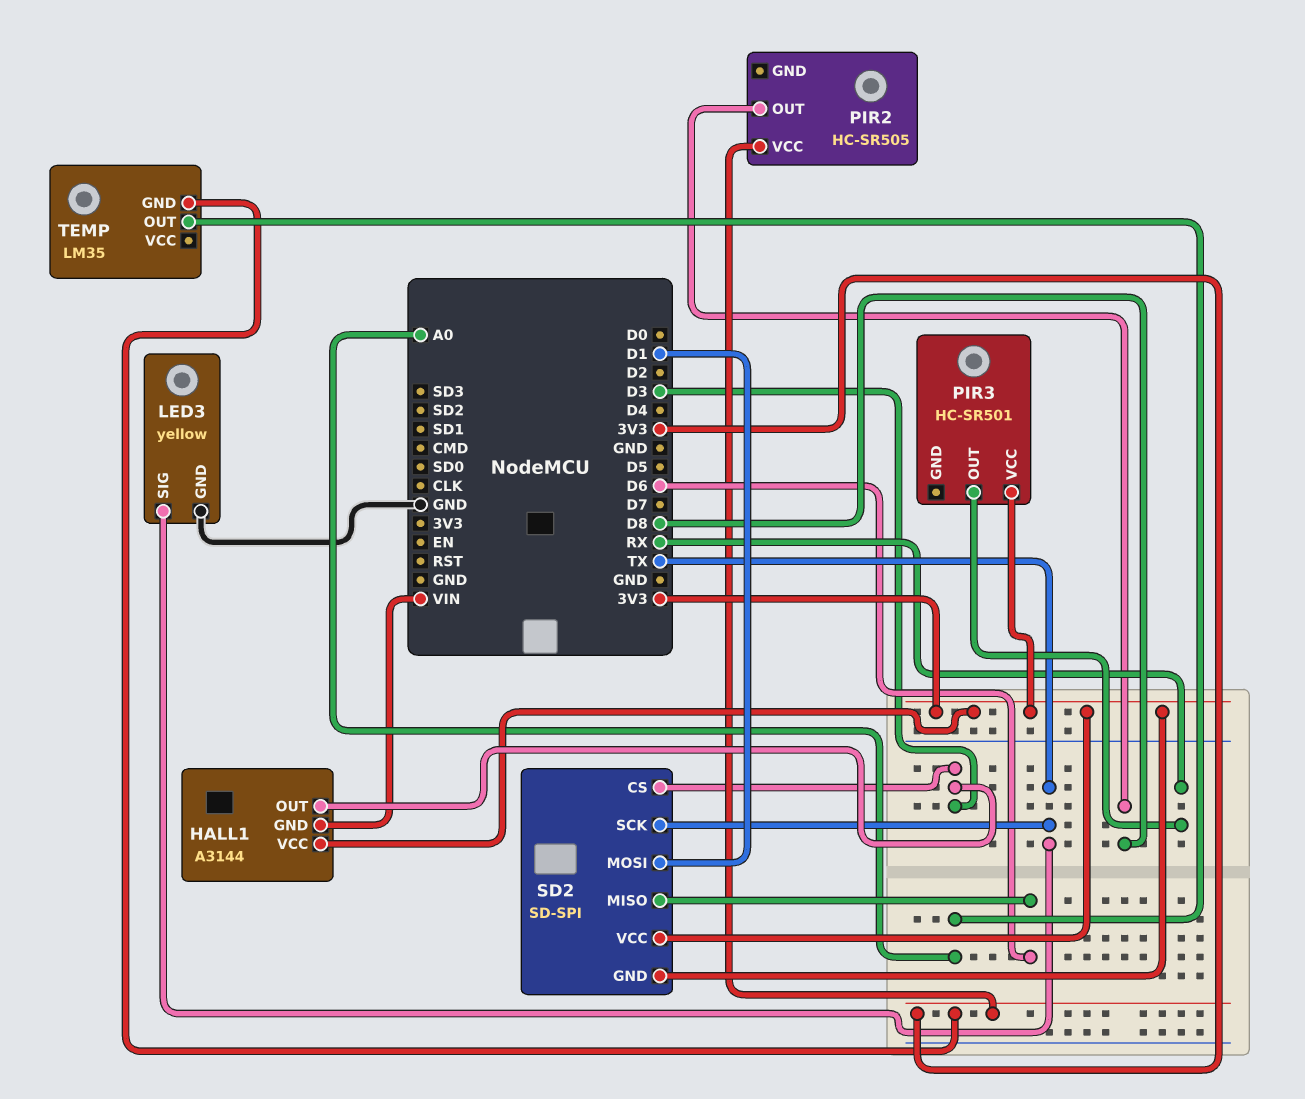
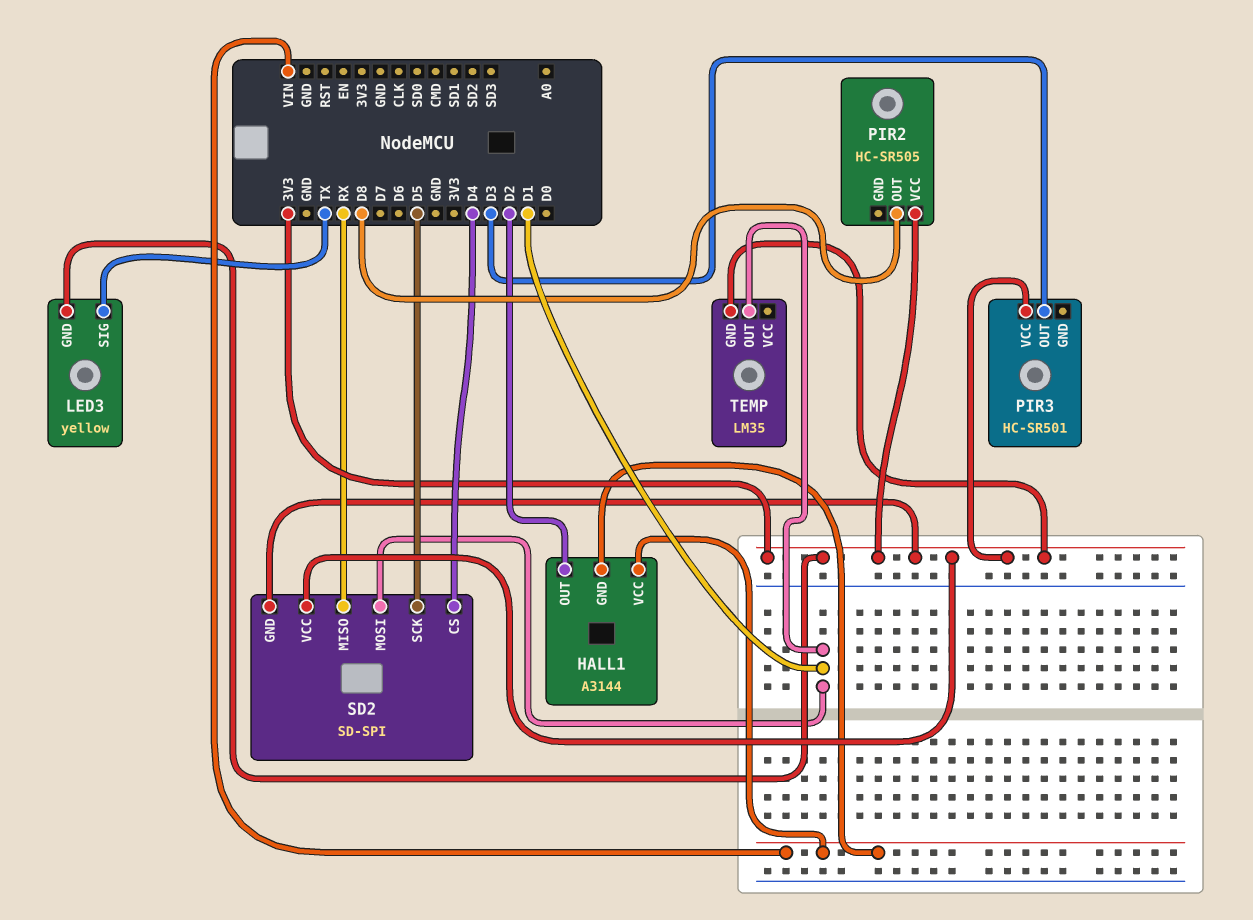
HALL1 pin OUT: D3 -> D2
HALL1 pin VCC: 3V3 -> VIN
LED3 pin GND: GND -> 3V3
PIR3 pin OUT: RX -> D3
SD2 pin CS: D3 -> D4
SD2 pin MISO: D6 -> RX
SD2 pin SCK: TX -> D5
TEMP pin OUT: A0 -> D1

